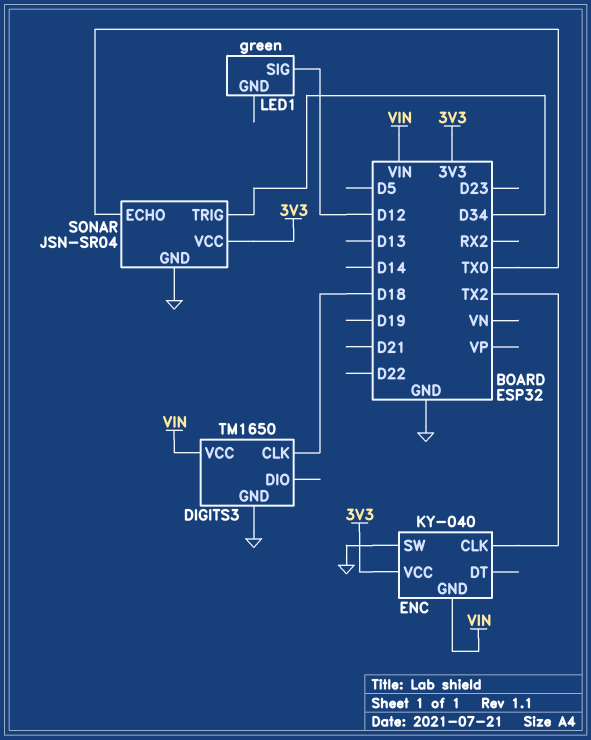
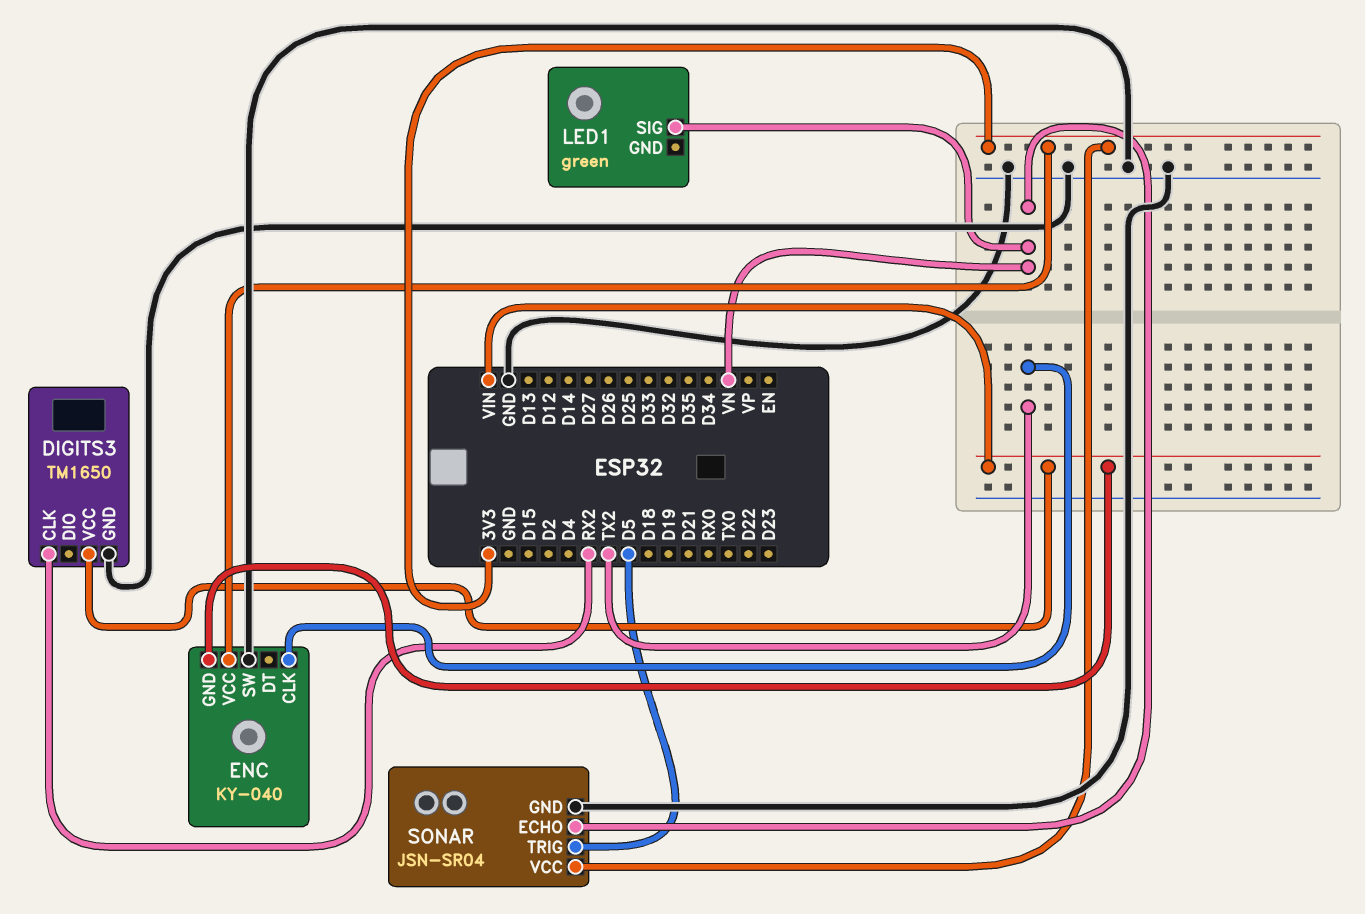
DIGITS3 pin CLK: D18 -> RX2
LED1 pin SIG: D12 -> VN
SONAR pin ECHO: TX0 -> VN
SONAR pin TRIG: D34 -> D5

